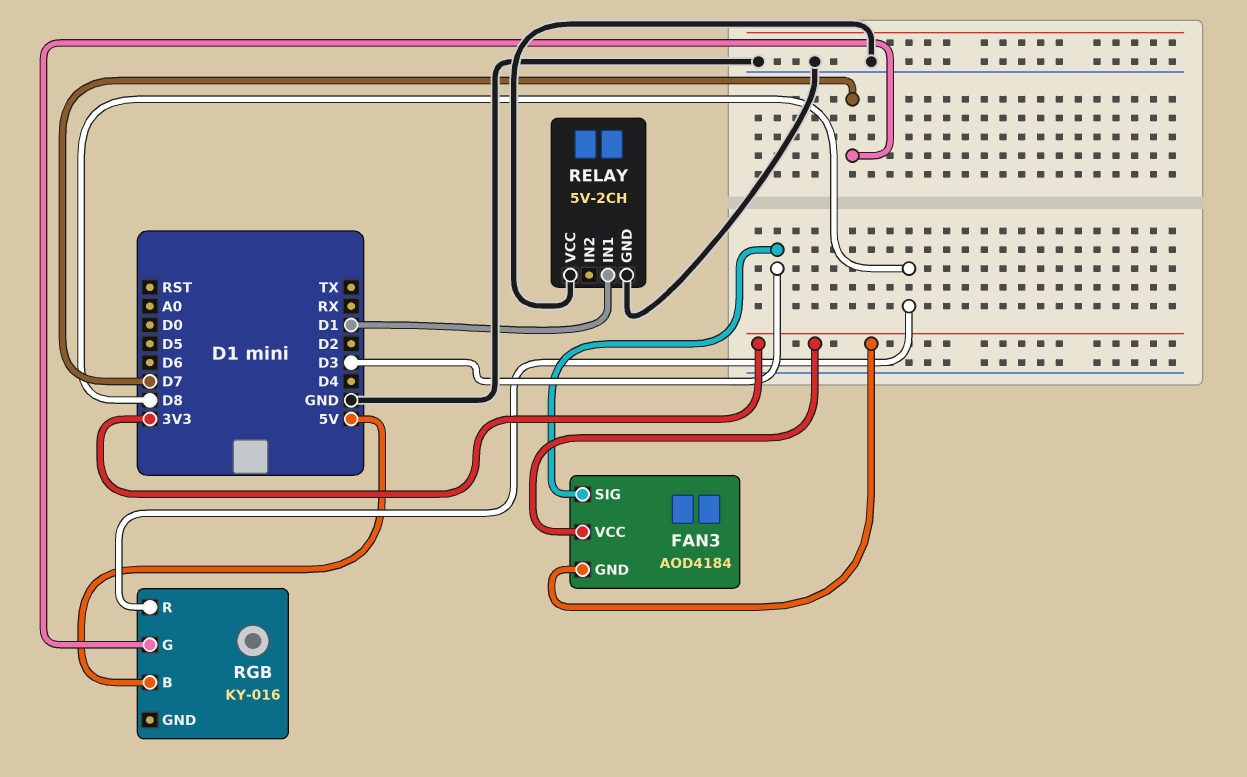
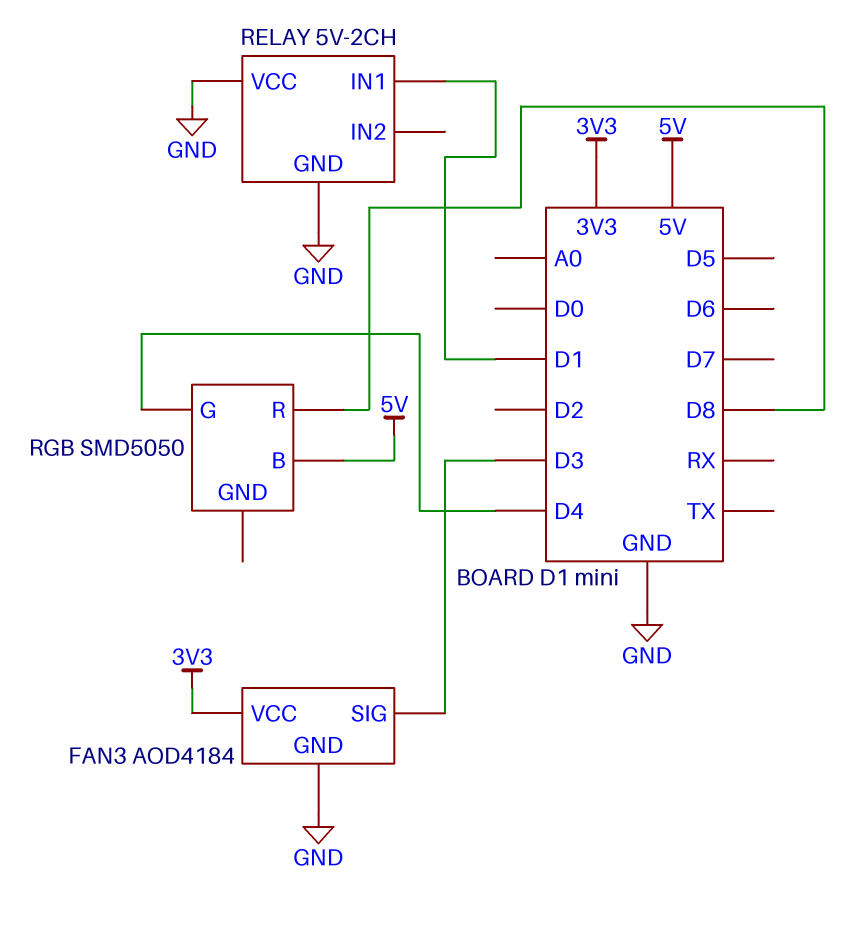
FAN3 pin GND: 3V3 -> GND
RGB: KY-016 -> SMD5050
RGB pin G: D7 -> D4

